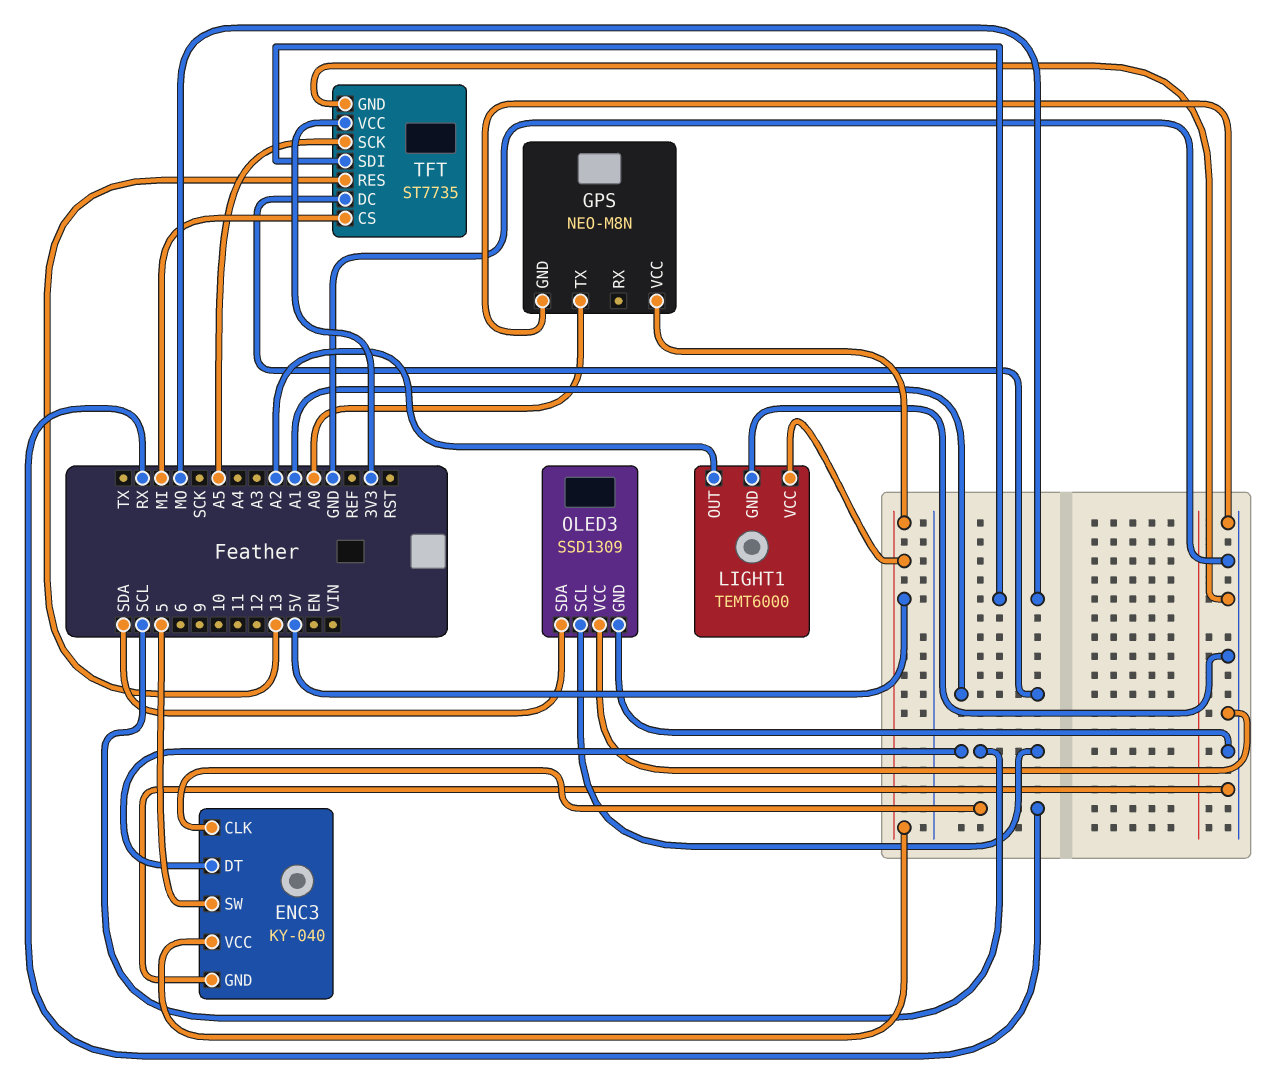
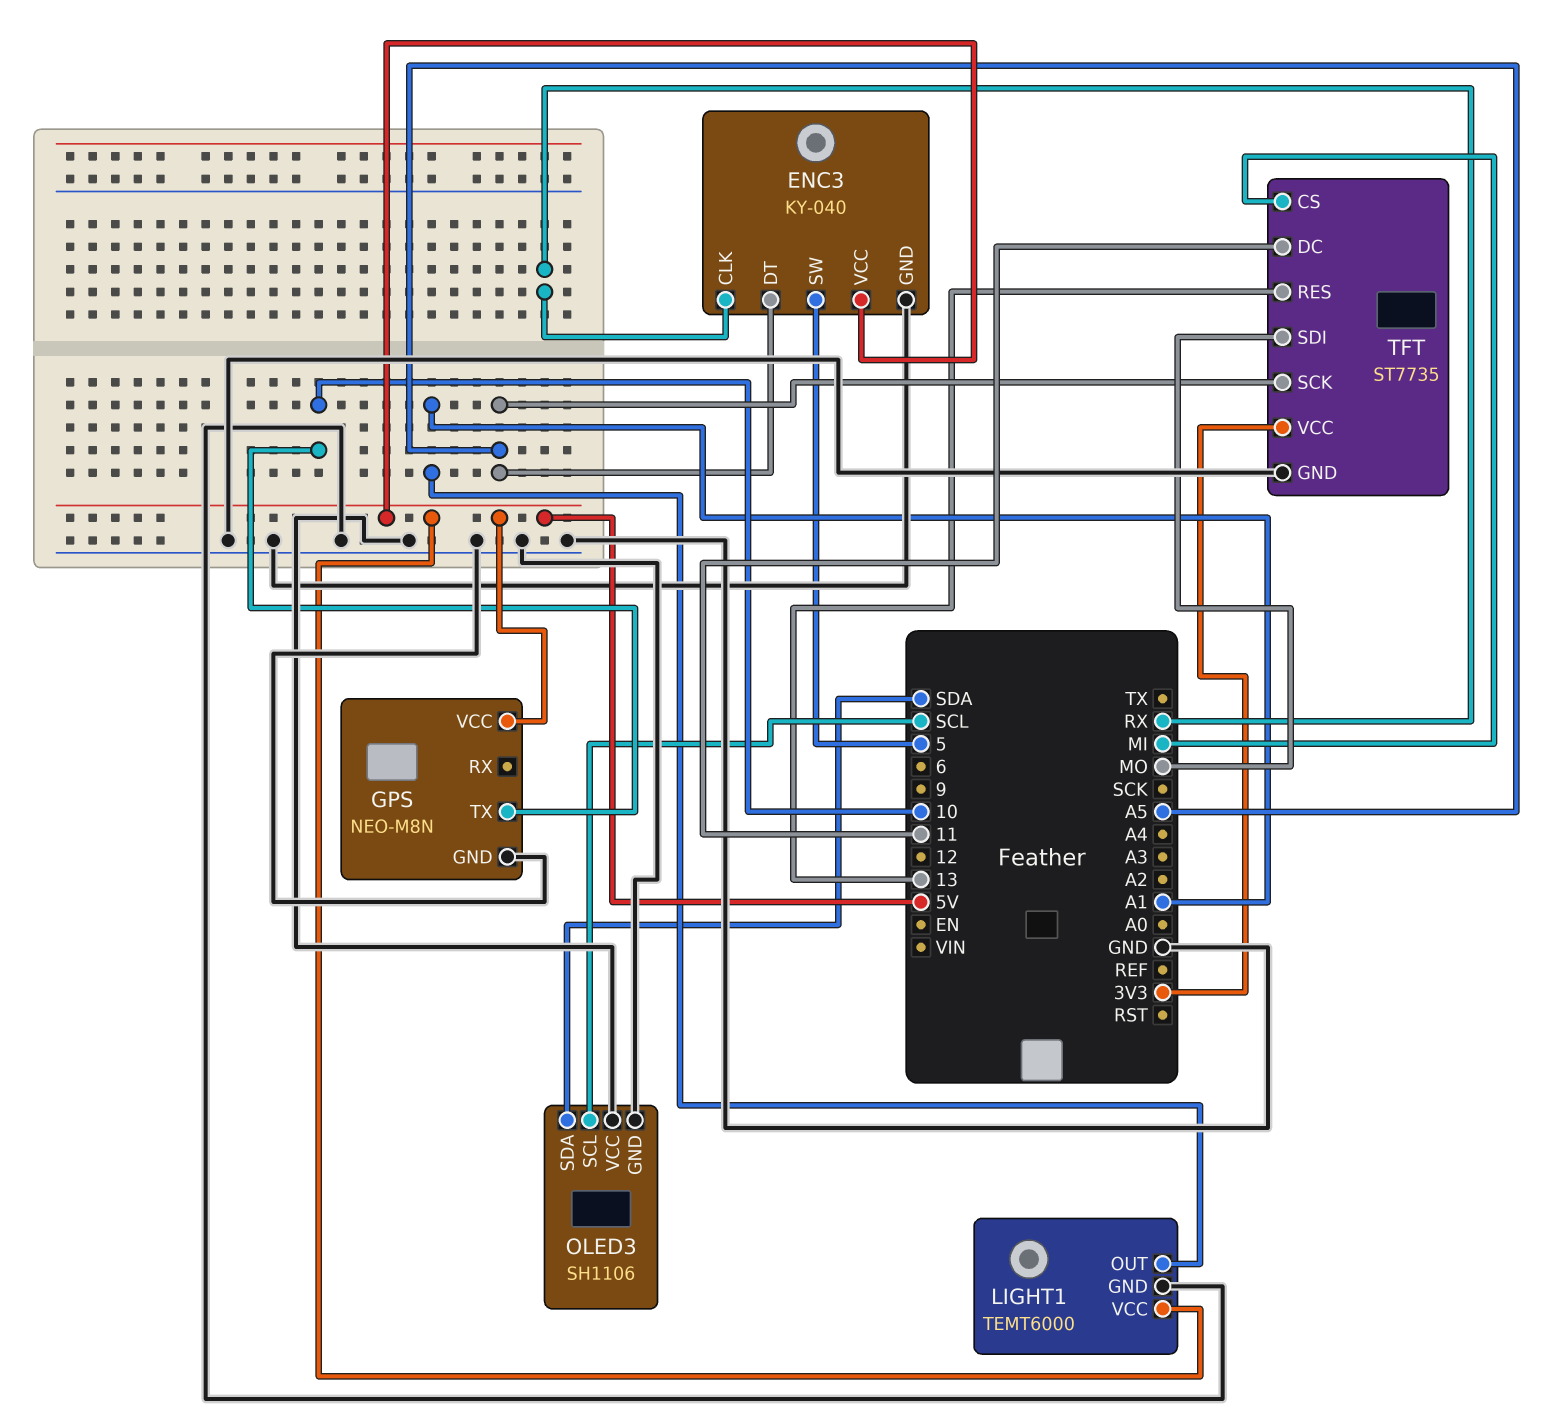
ENC3 pin DT: SCL -> A5
GPS pin TX: A0 -> 10
LIGHT1 pin OUT: A2 -> A1
OLED3: SSD1309 -> SH1106
TFT pin DC: A1 -> 11

